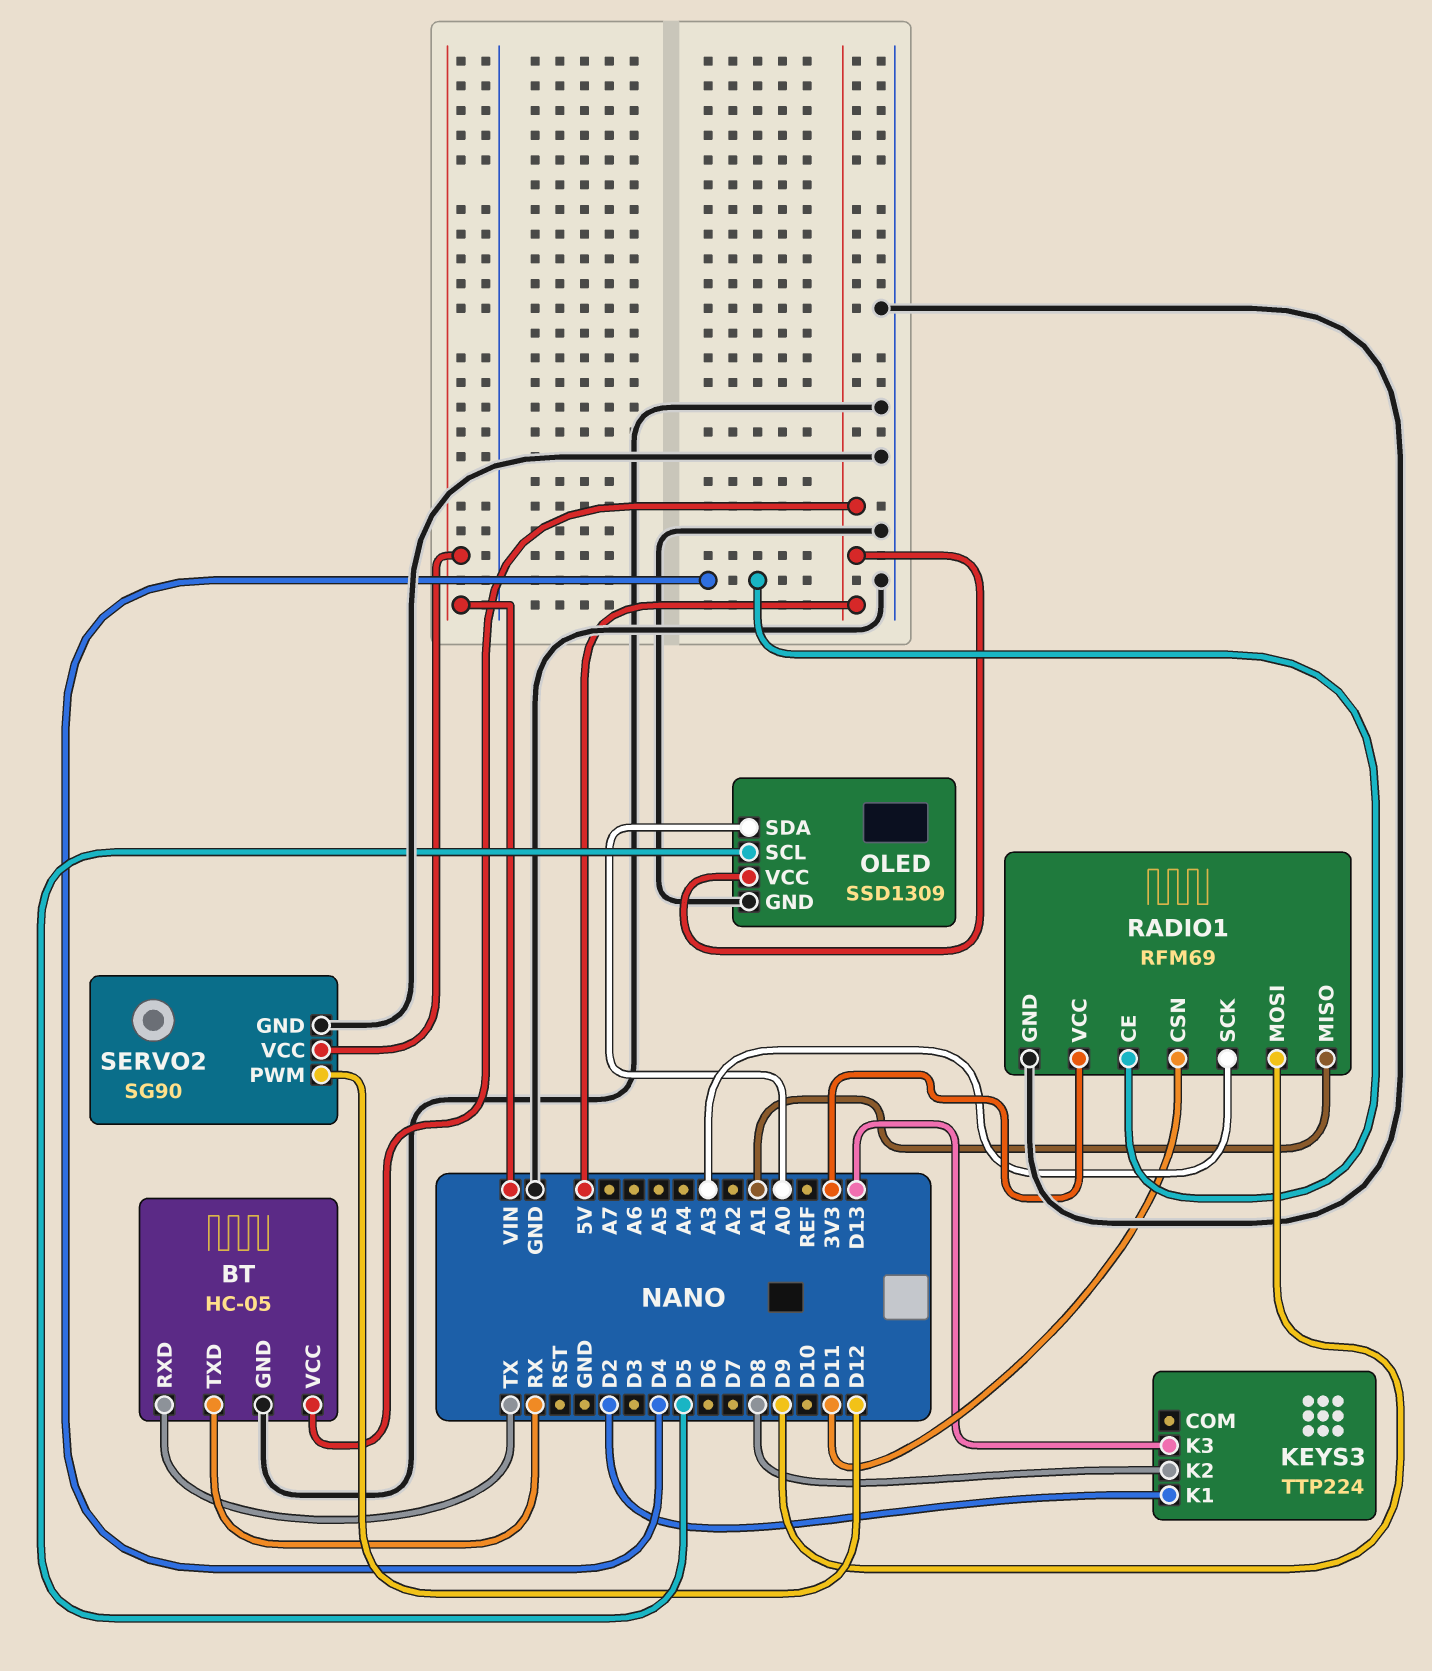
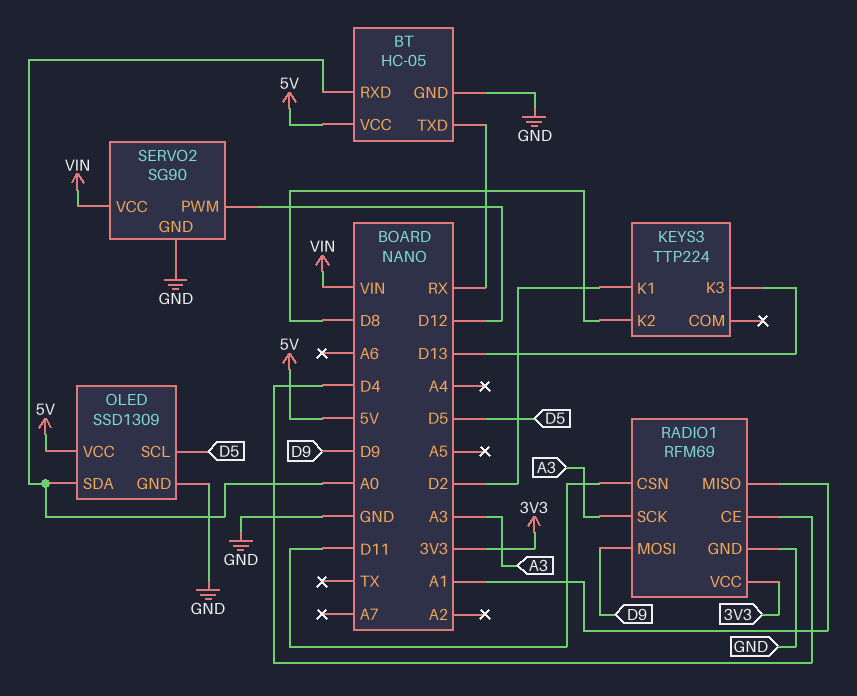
BT pin RXD: TX -> A0

